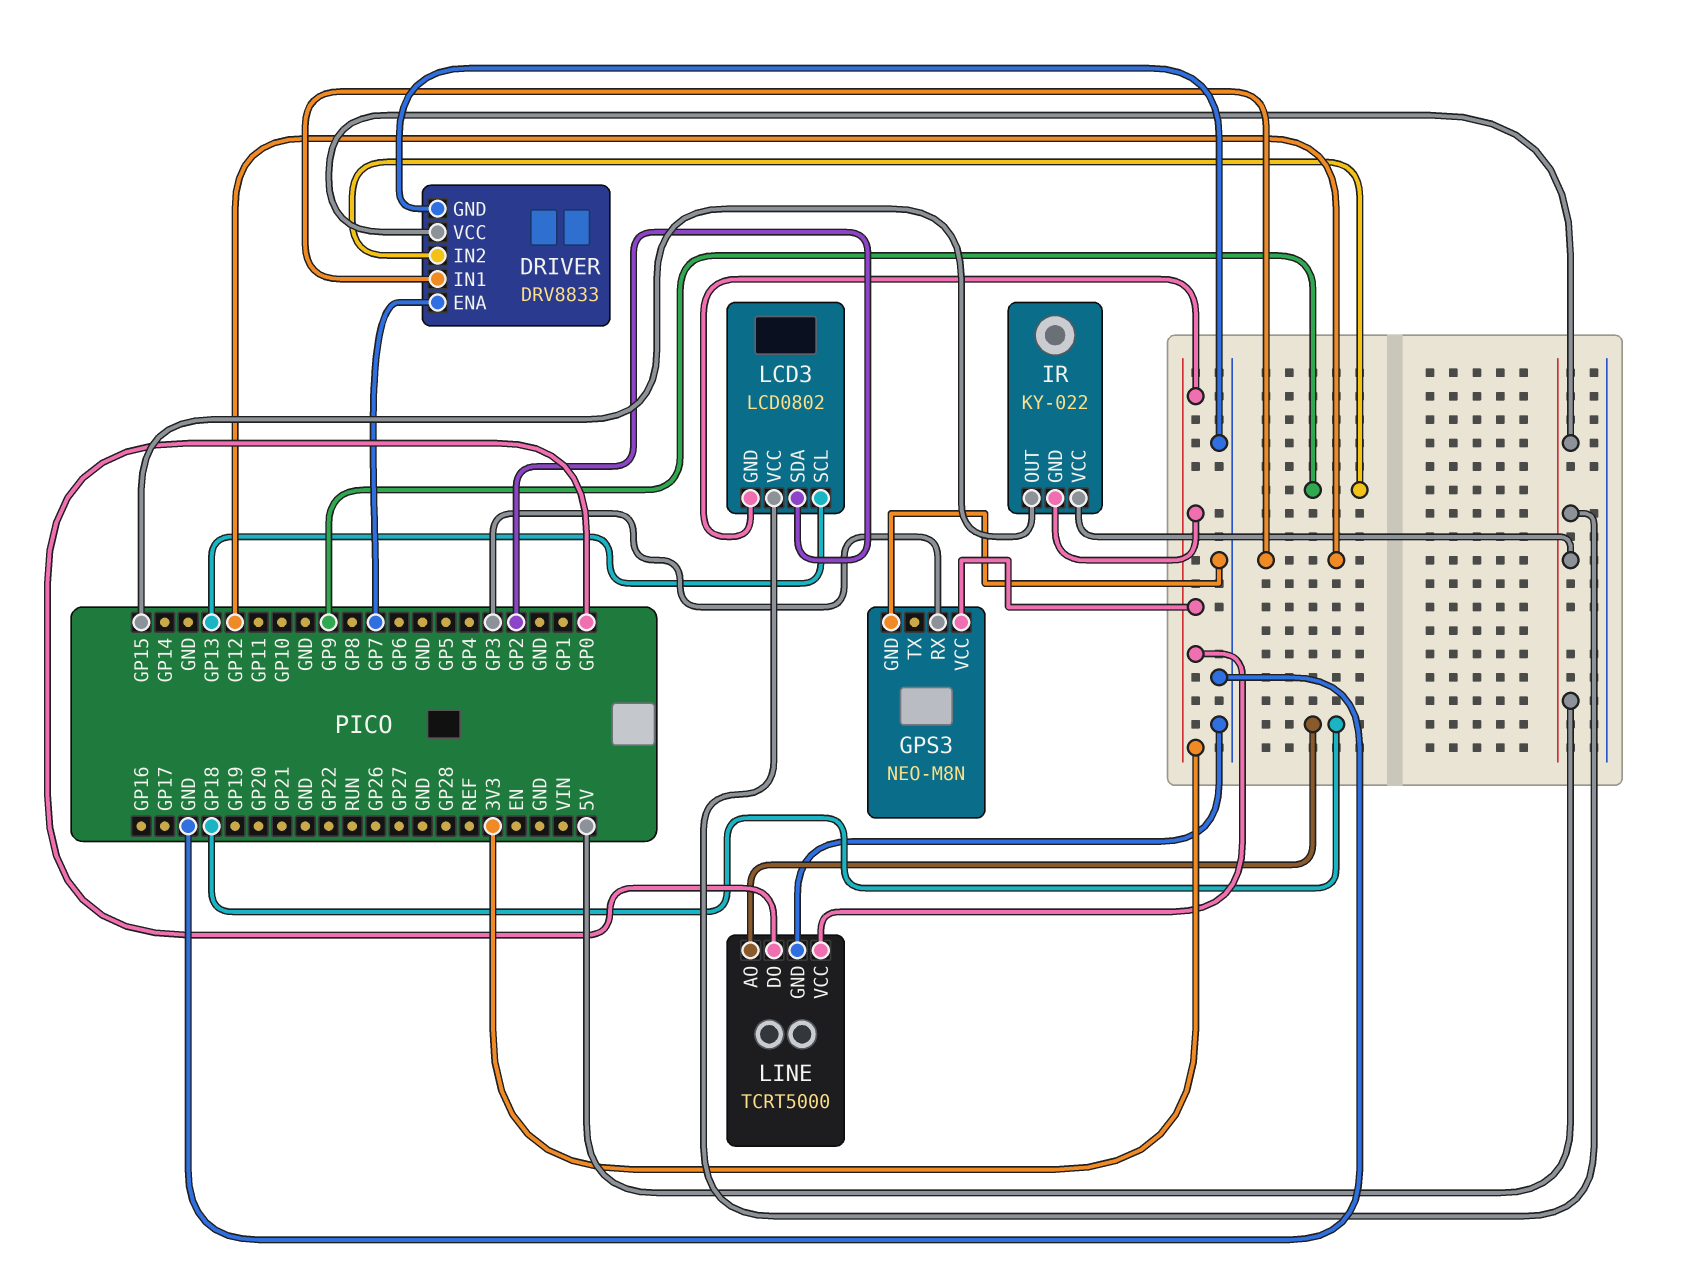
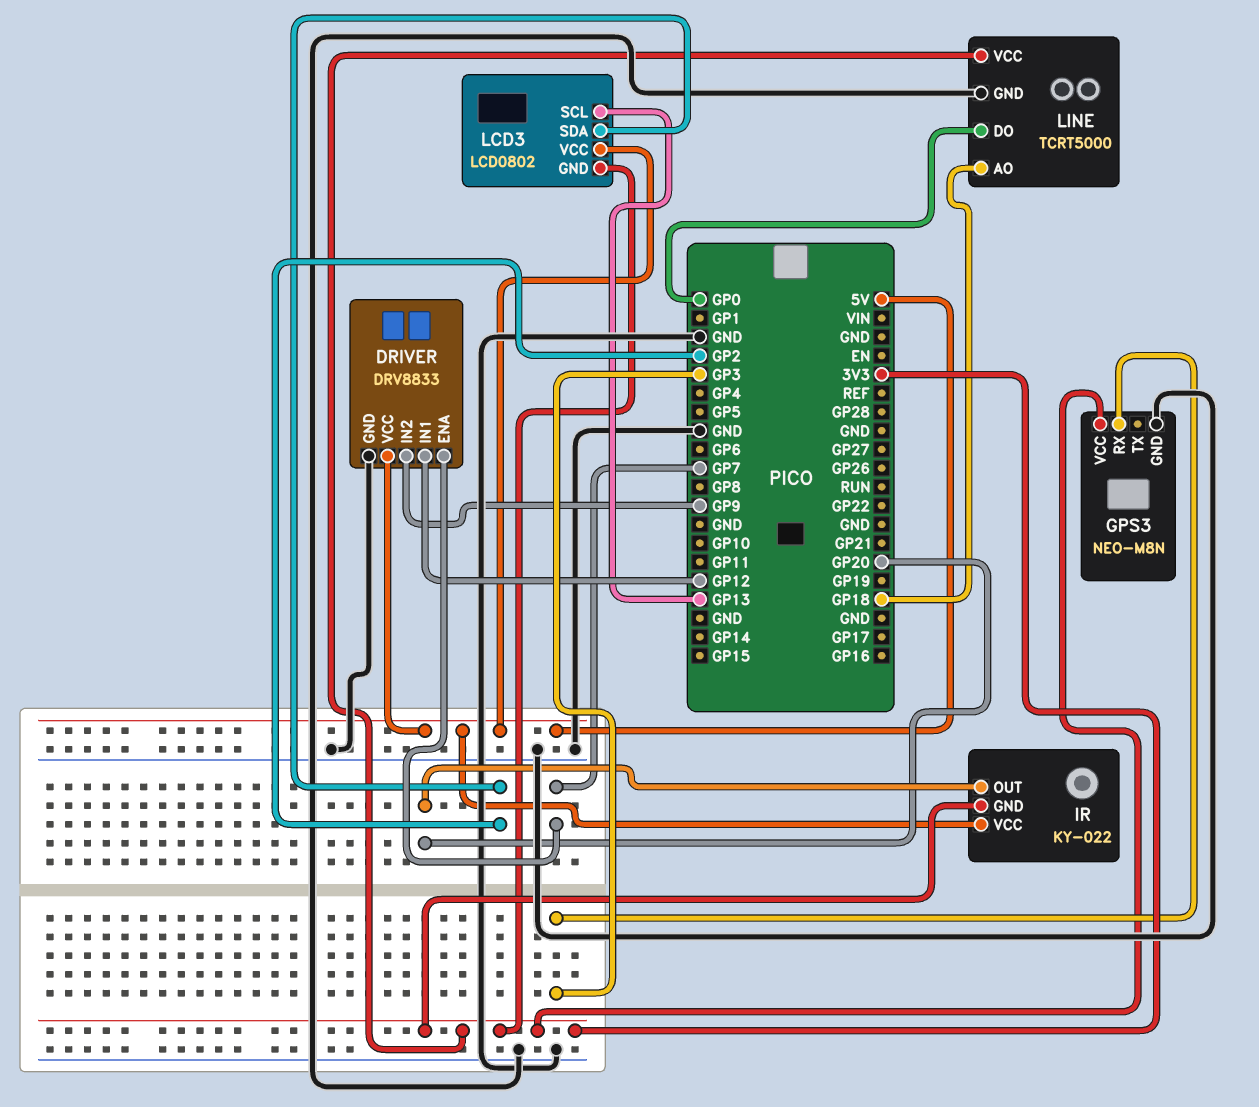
IR pin OUT: GP15 -> GP20

